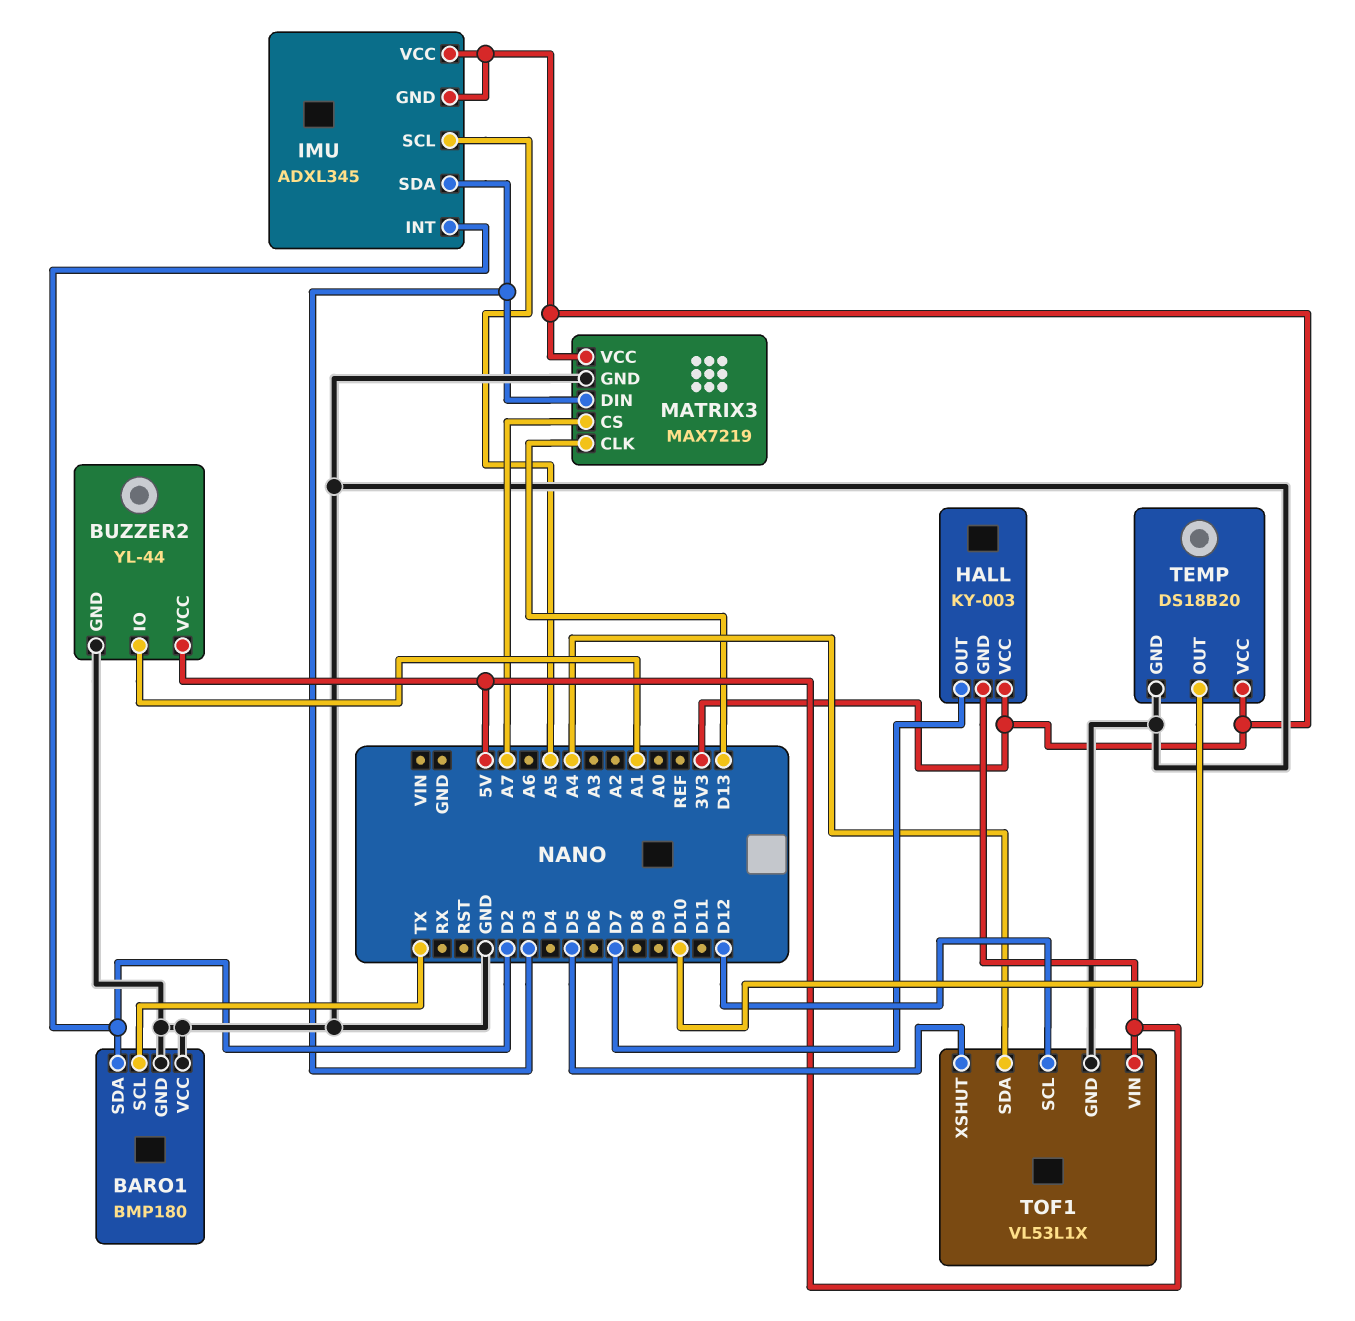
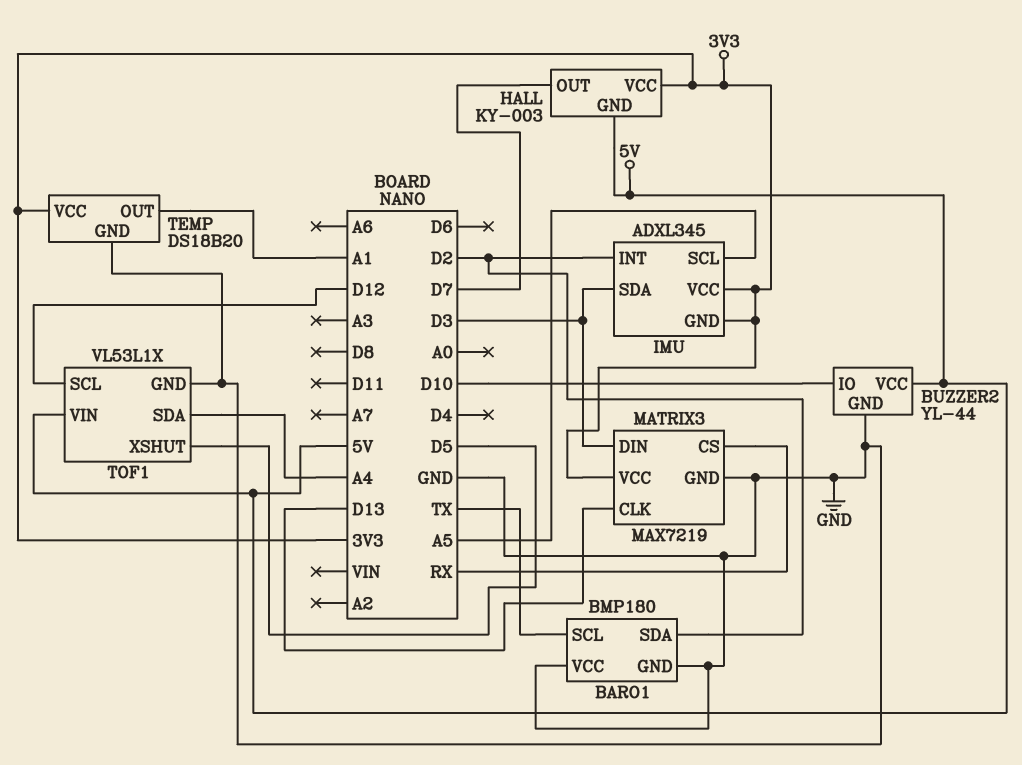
BUZZER2 pin IO: A1 -> D10
MATRIX3 pin CS: A7 -> RX
TEMP pin OUT: D10 -> A1

